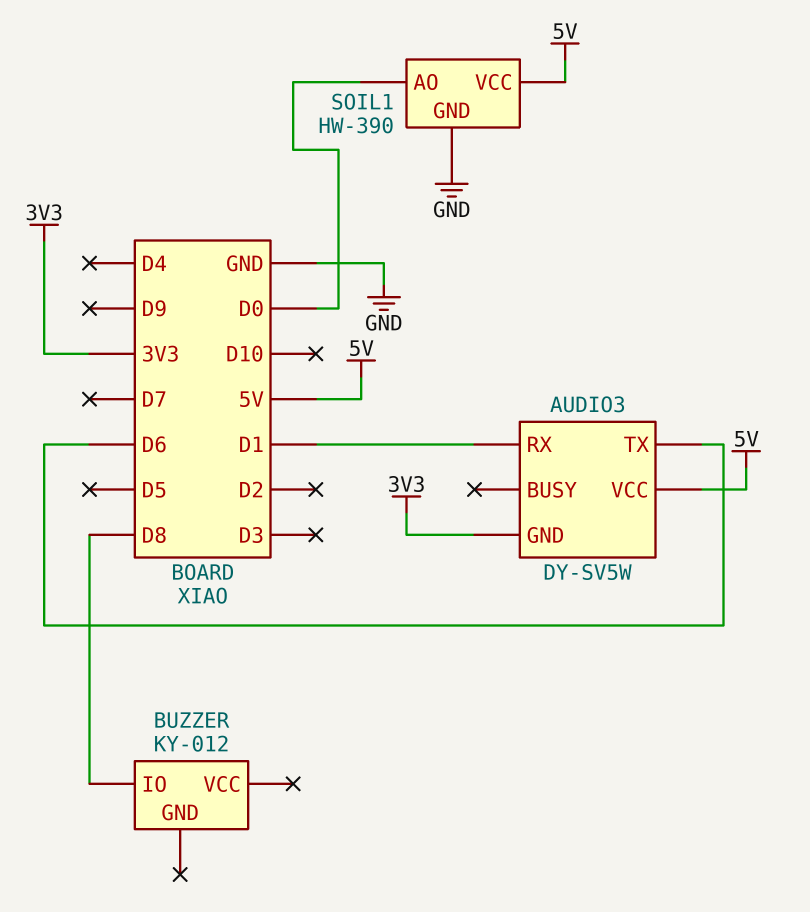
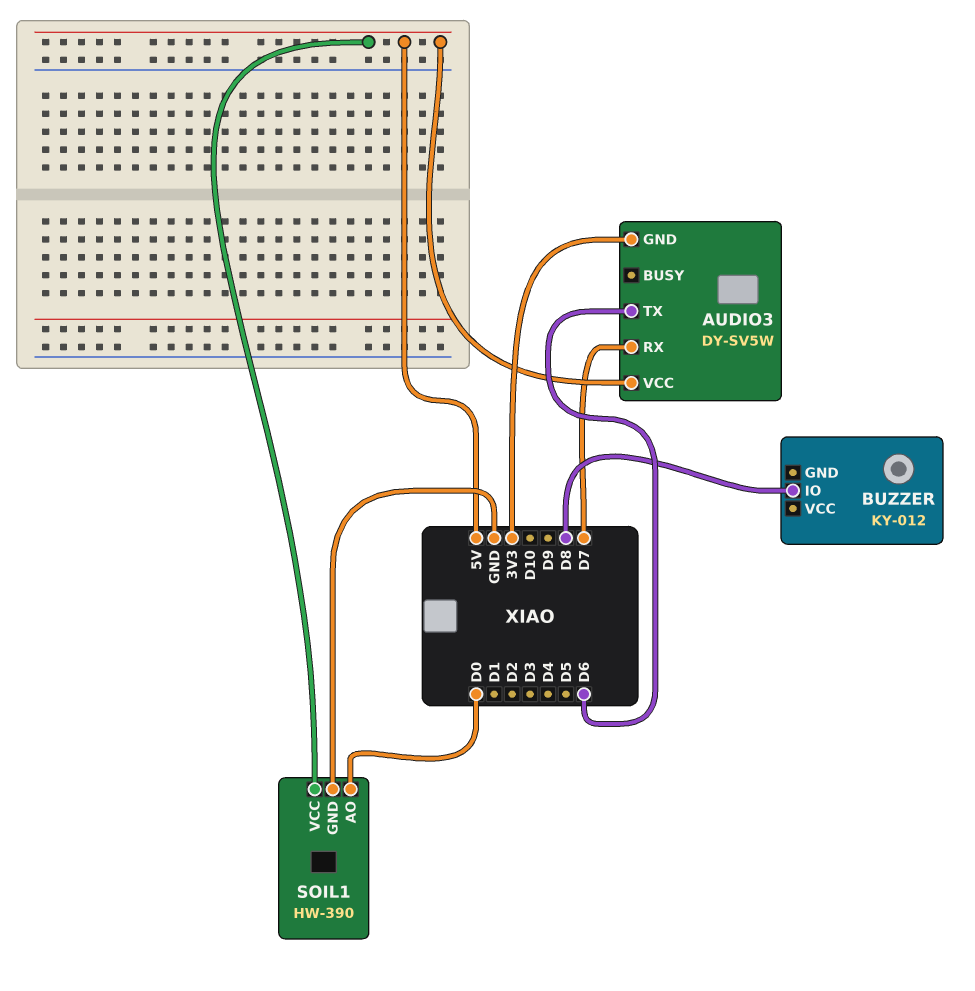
AUDIO3 pin RX: D1 -> D7

